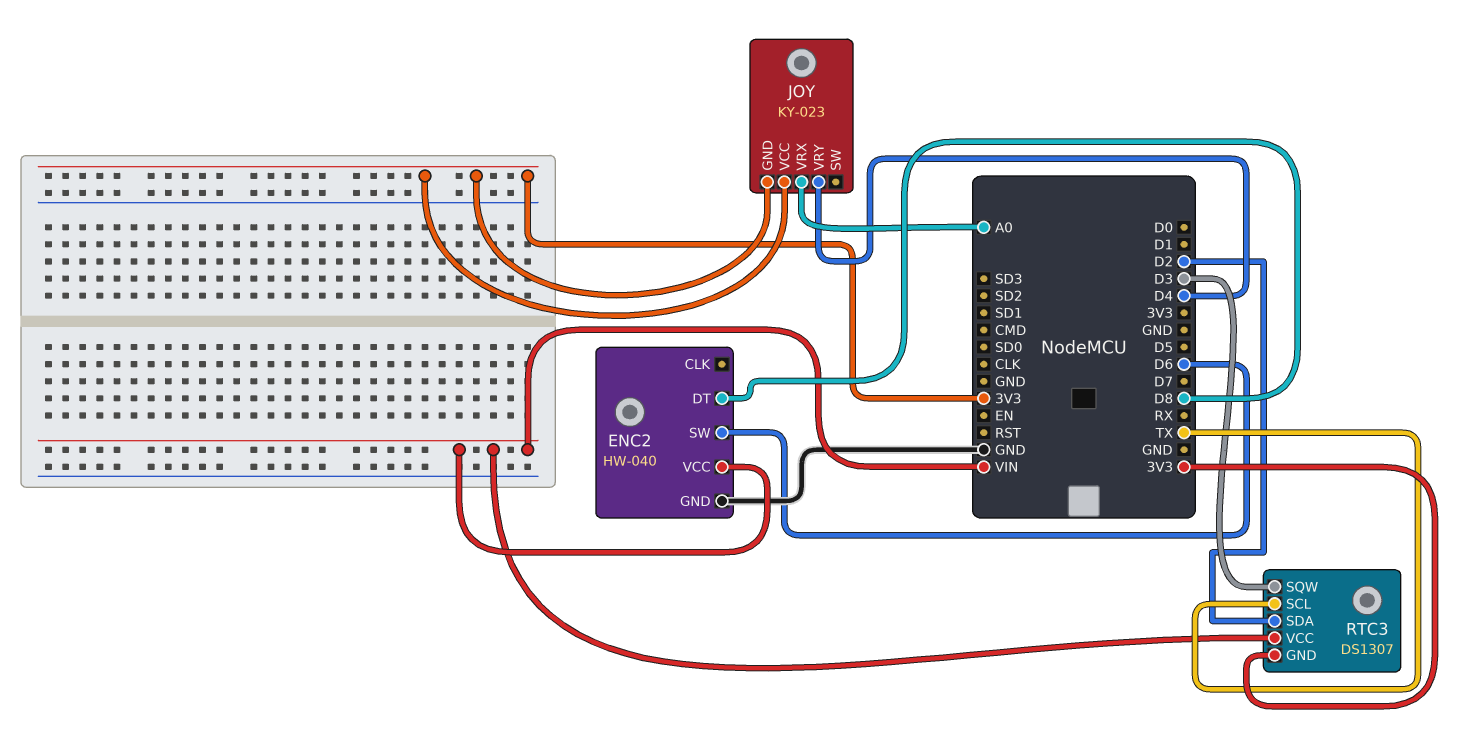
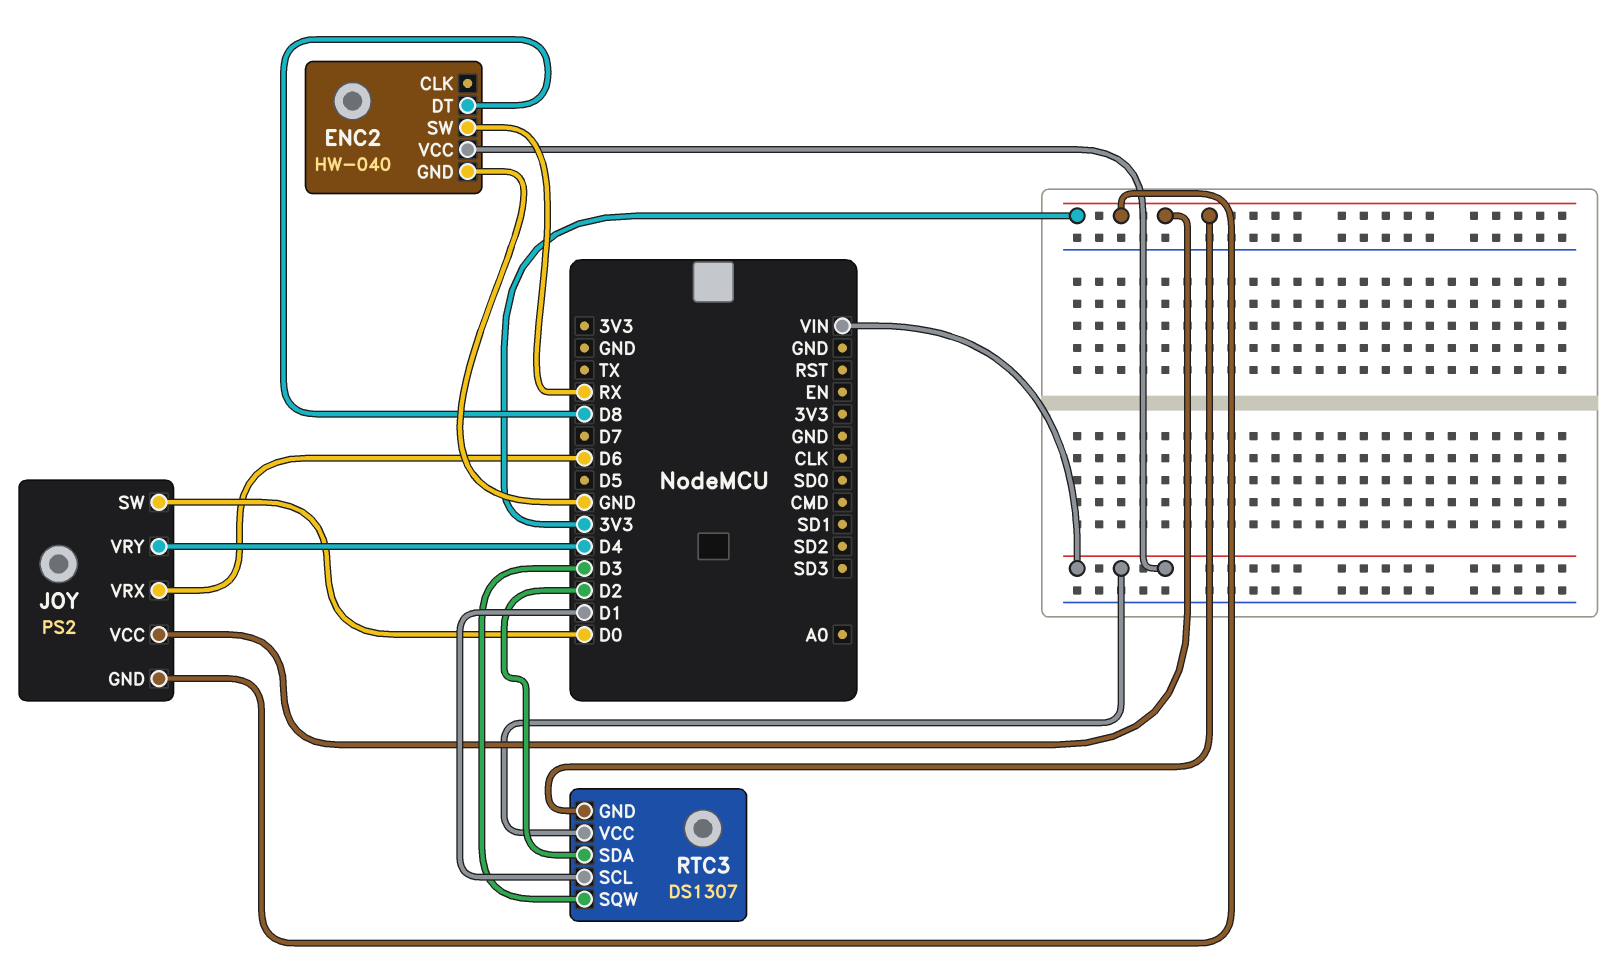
ENC2 pin SW: D6 -> RX
JOY: KY-023 -> PS2
JOY pin SW: none -> D0
JOY pin VRX: A0 -> D6
RTC3 pin SCL: TX -> D1

